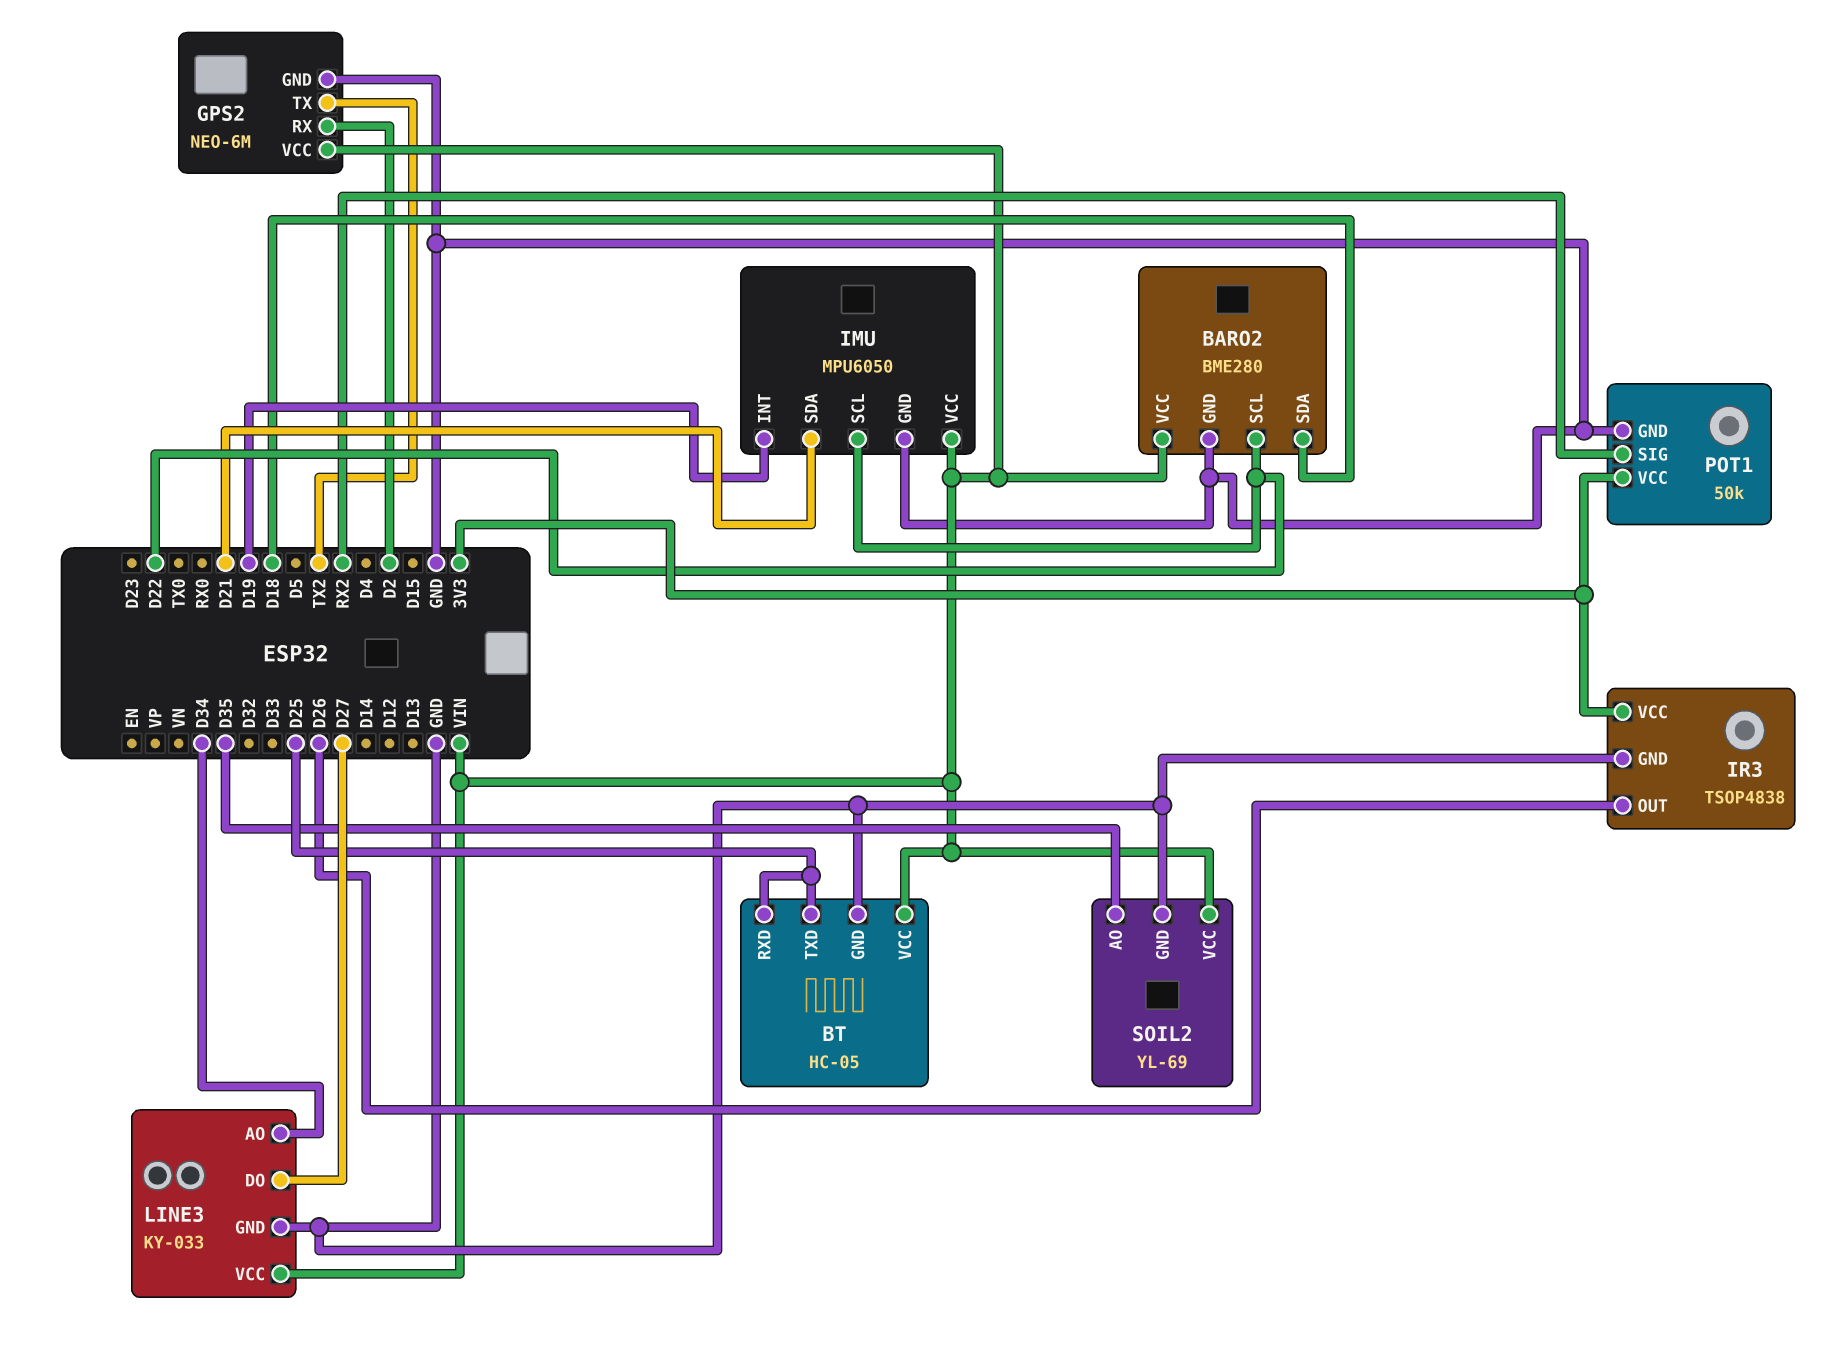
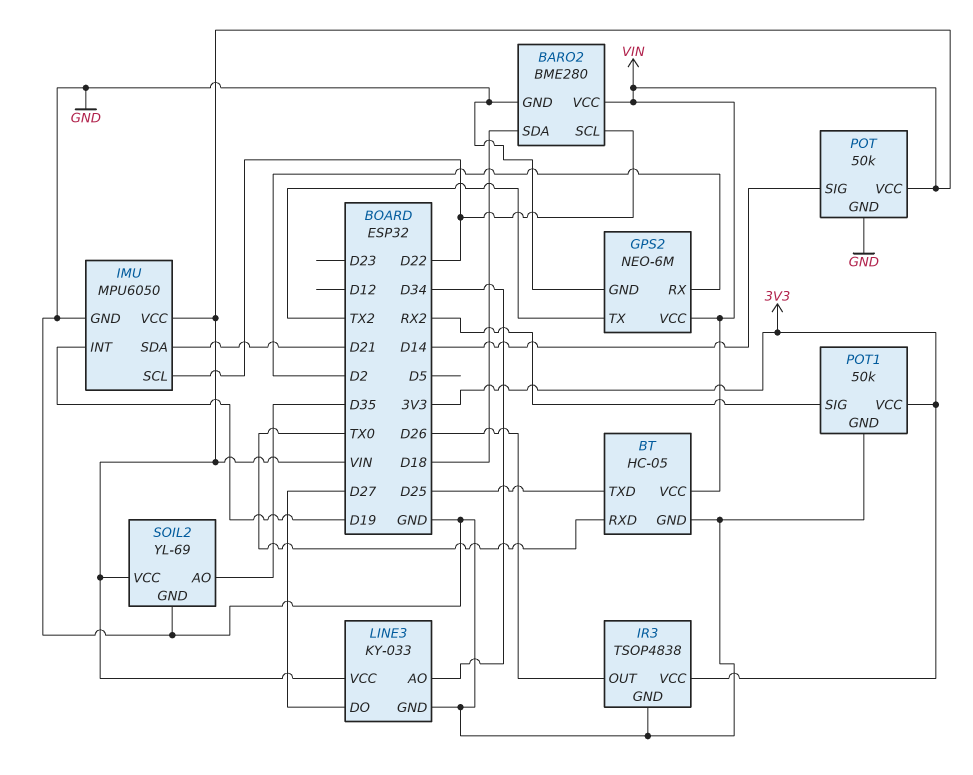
BT pin RXD: D25 -> TX0
POT: none -> 50k
POT pin GND: none -> GND
POT pin SIG: none -> D14
POT pin VCC: none -> VIN

